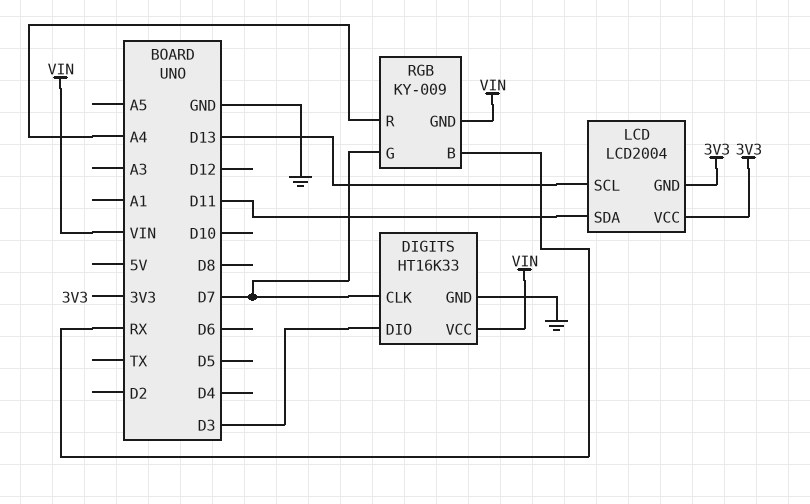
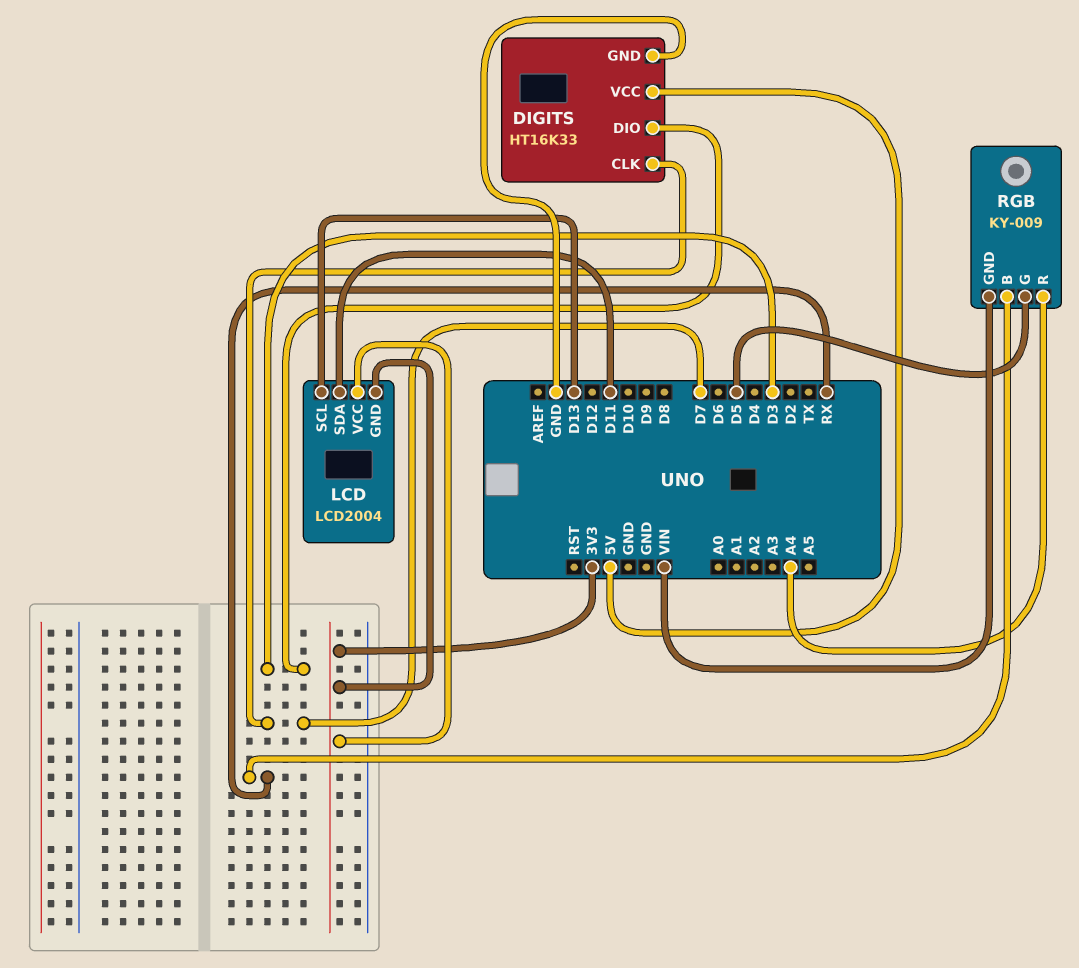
DIGITS pin VCC: VIN -> 5V
RGB pin G: D7 -> D5

